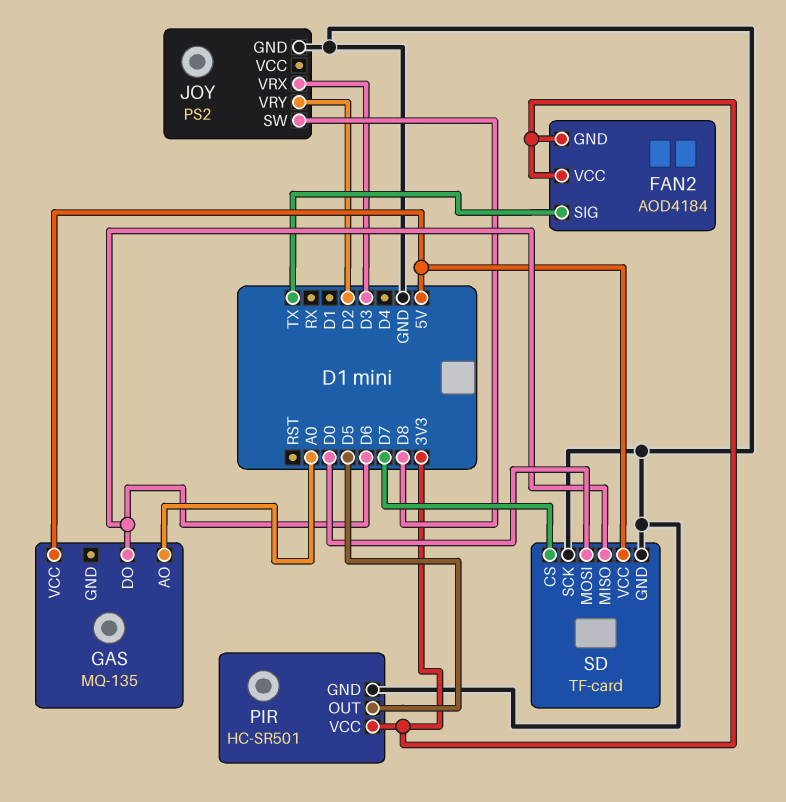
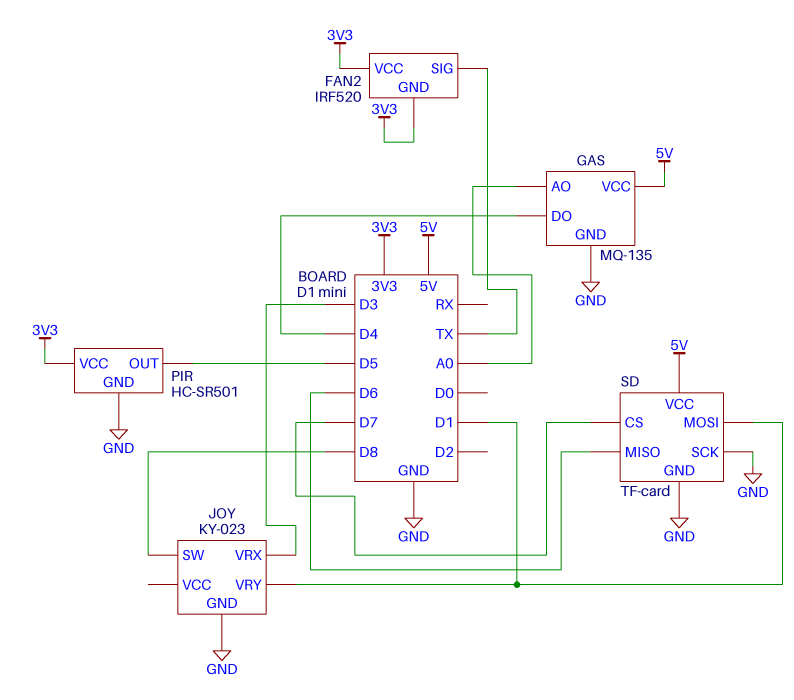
FAN2: AOD4184 -> IRF520
GAS pin DO: D6 -> D4
GAS pin GND: none -> GND
JOY: PS2 -> KY-023
JOY pin VRY: D2 -> D1
SD pin MOSI: D0 -> D1

